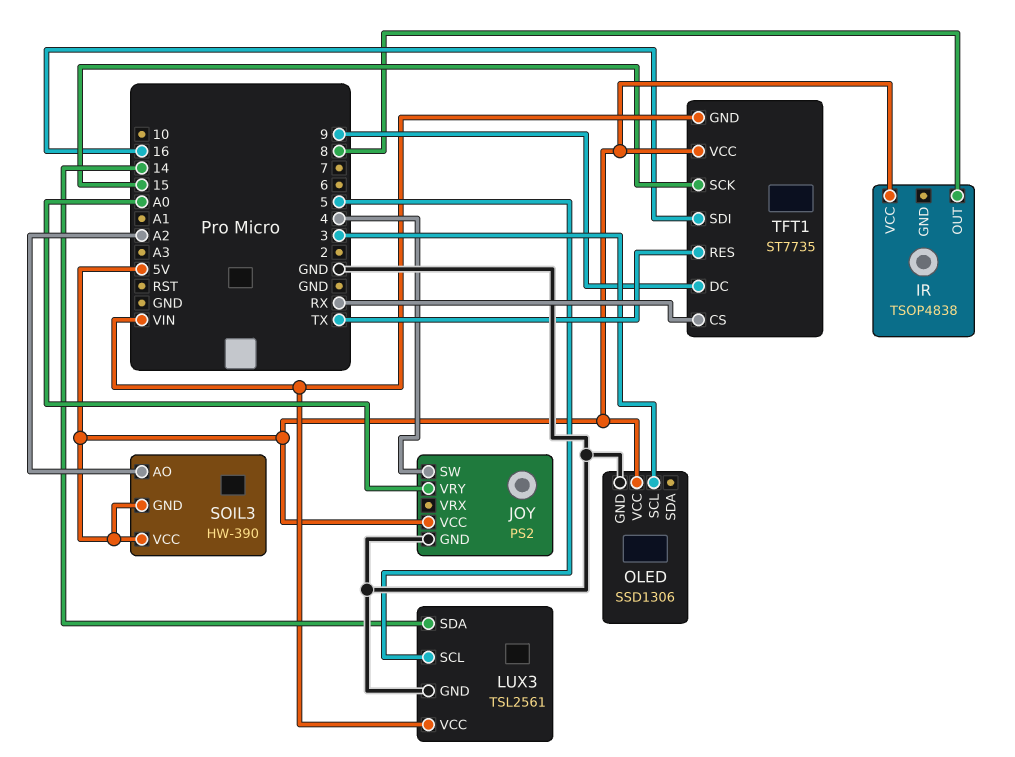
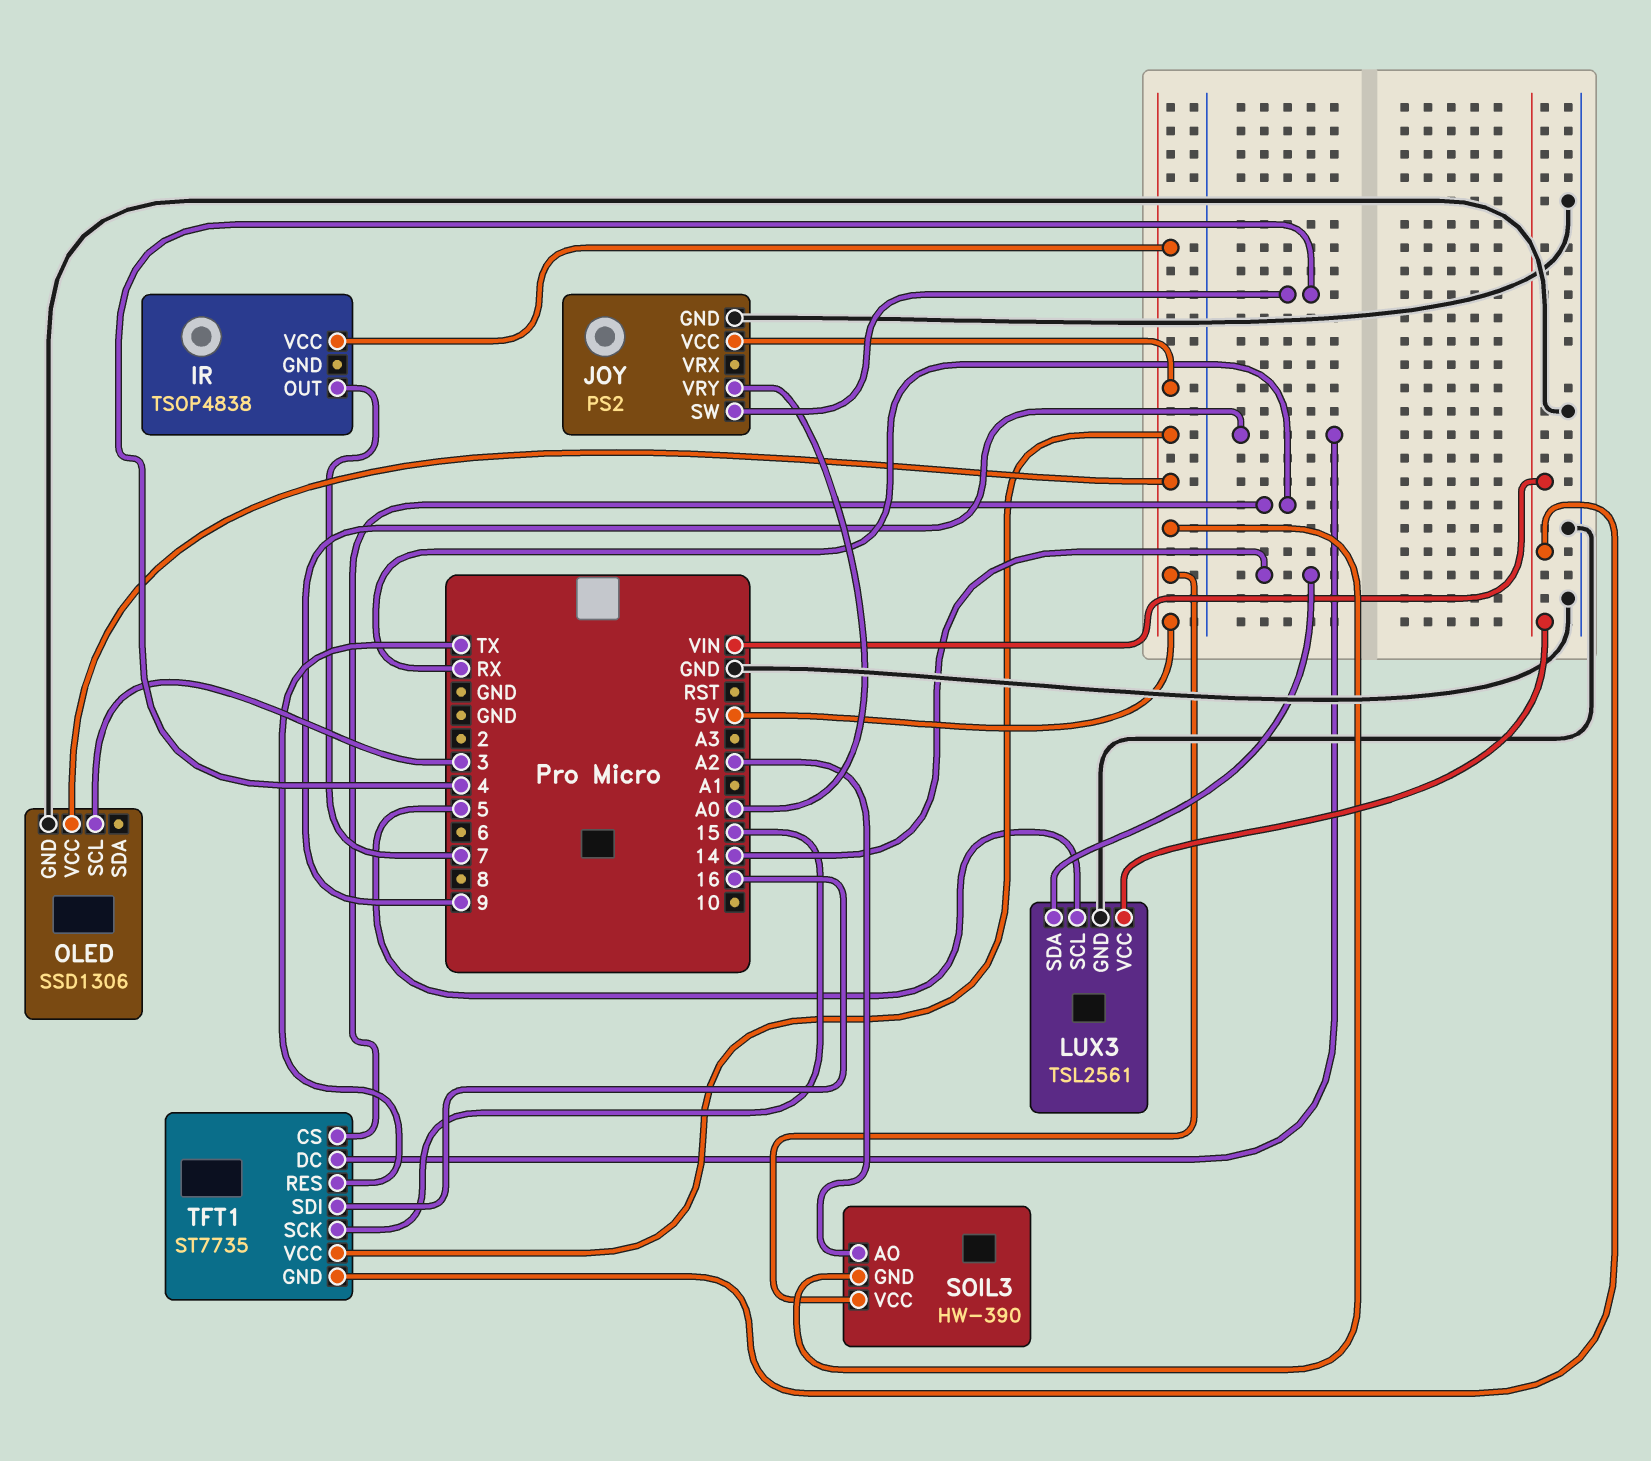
IR pin OUT: 8 -> 7

